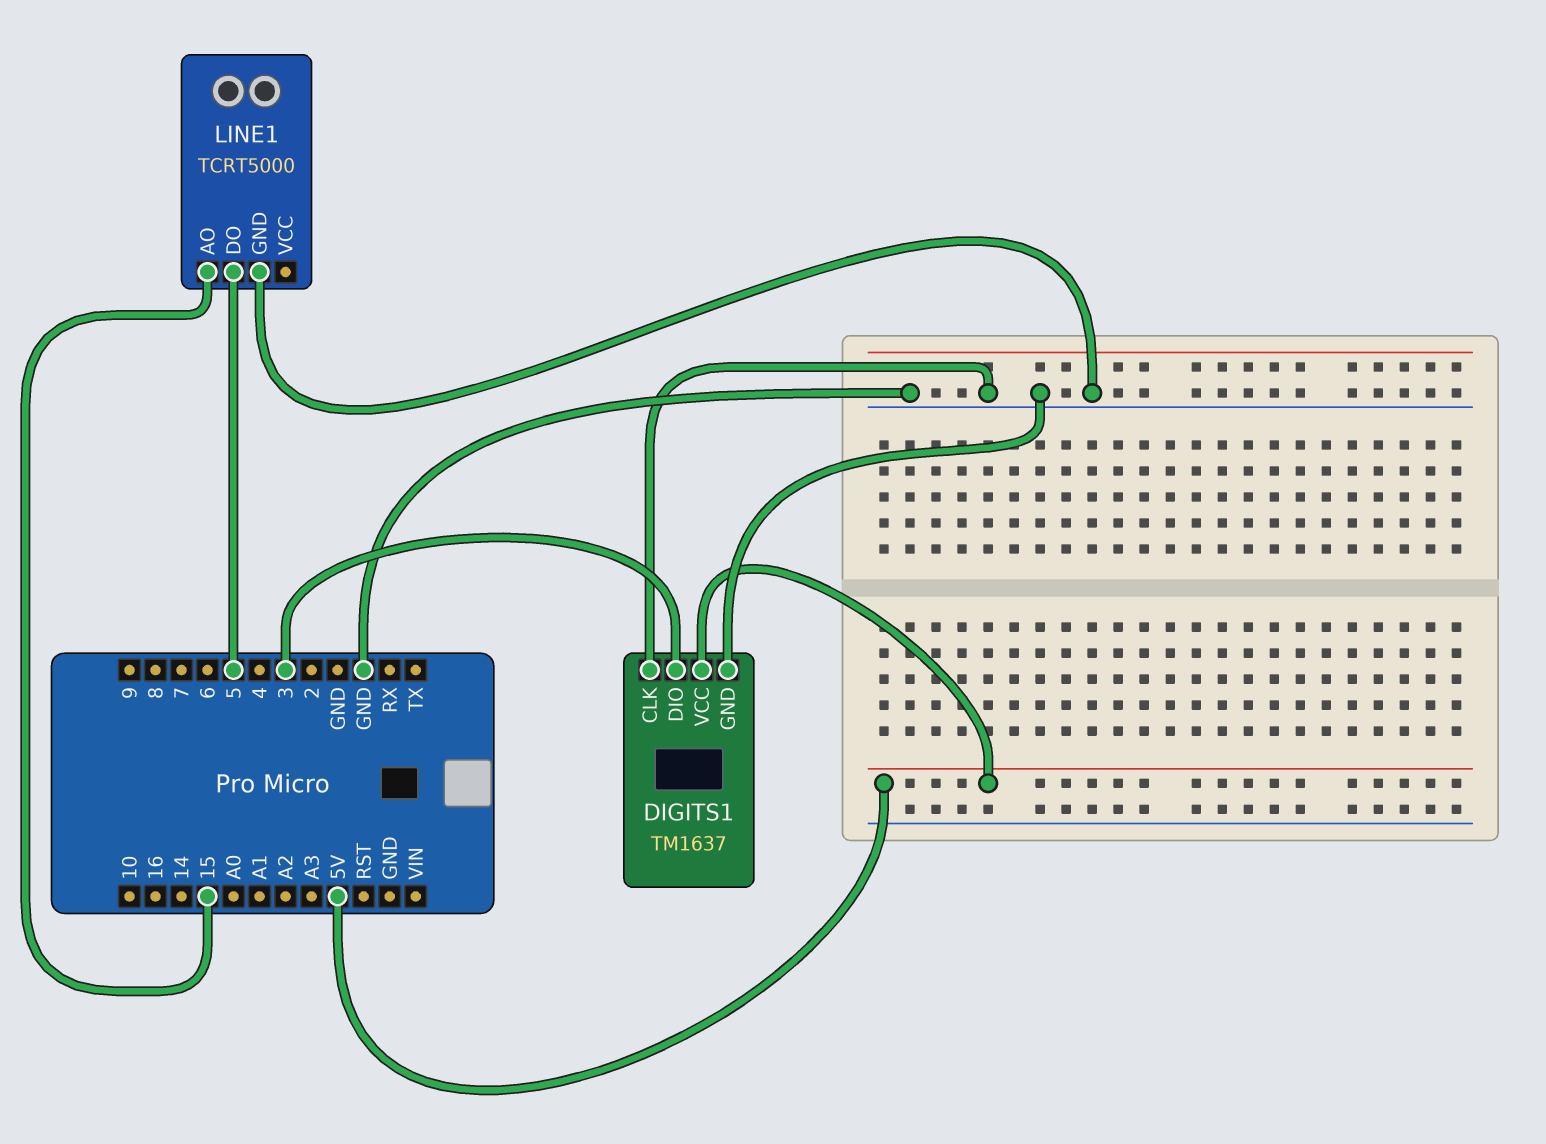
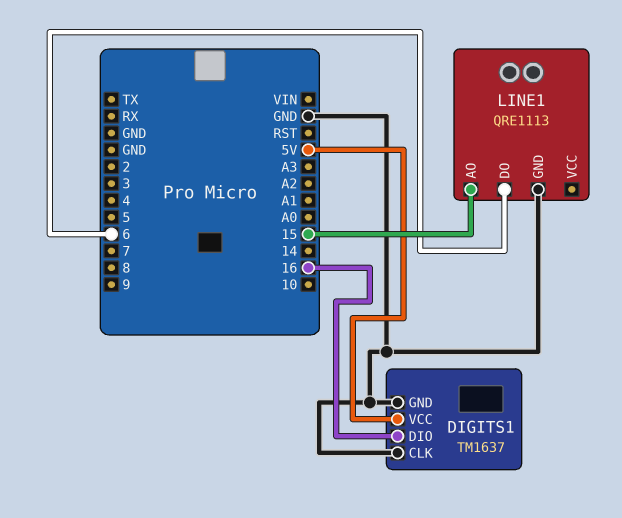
DIGITS1 pin DIO: 3 -> 16
LINE1: TCRT5000 -> QRE1113
LINE1 pin DO: 5 -> 6

